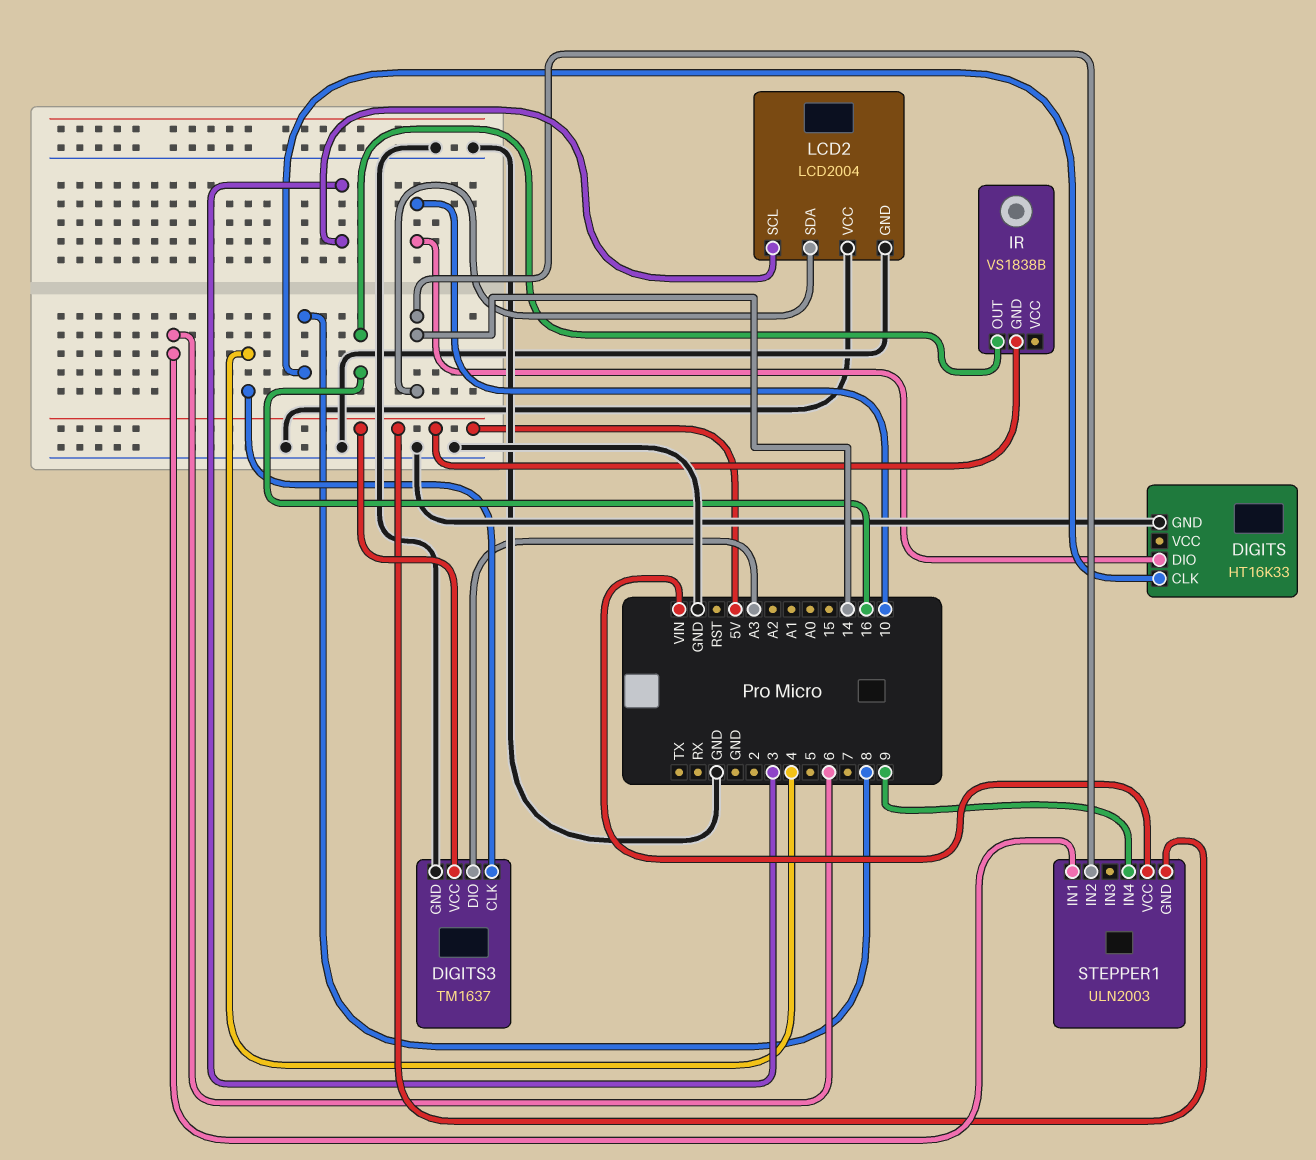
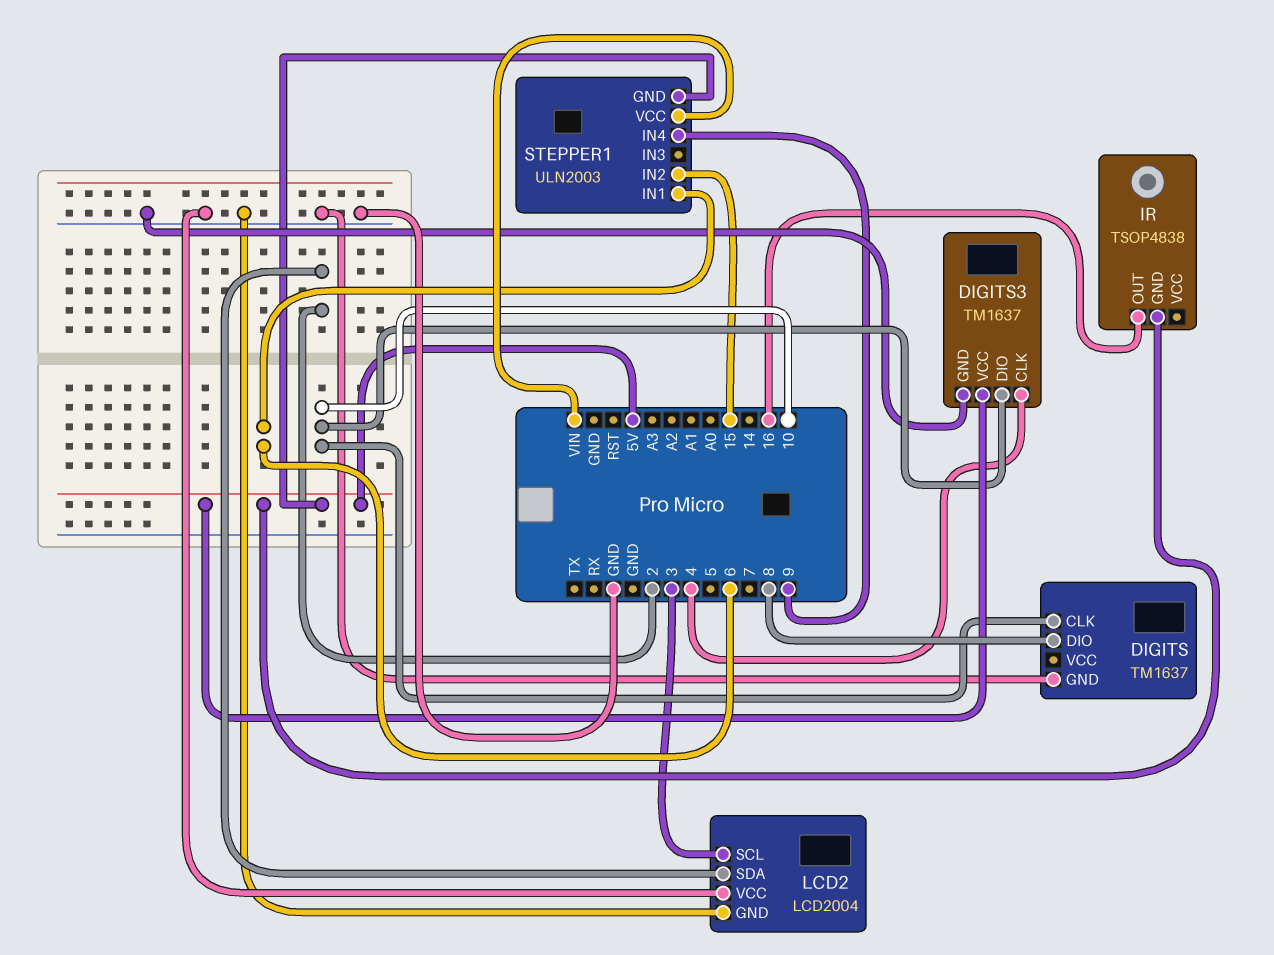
DIGITS: HT16K33 -> TM1637
DIGITS pin CLK: 8 -> 10
DIGITS pin DIO: 10 -> 8
DIGITS3 pin DIO: A3 -> 10
IR: VS1838B -> TSOP4838
LCD2 pin SDA: 14 -> 2
STEPPER1 pin IN2: 14 -> 15

